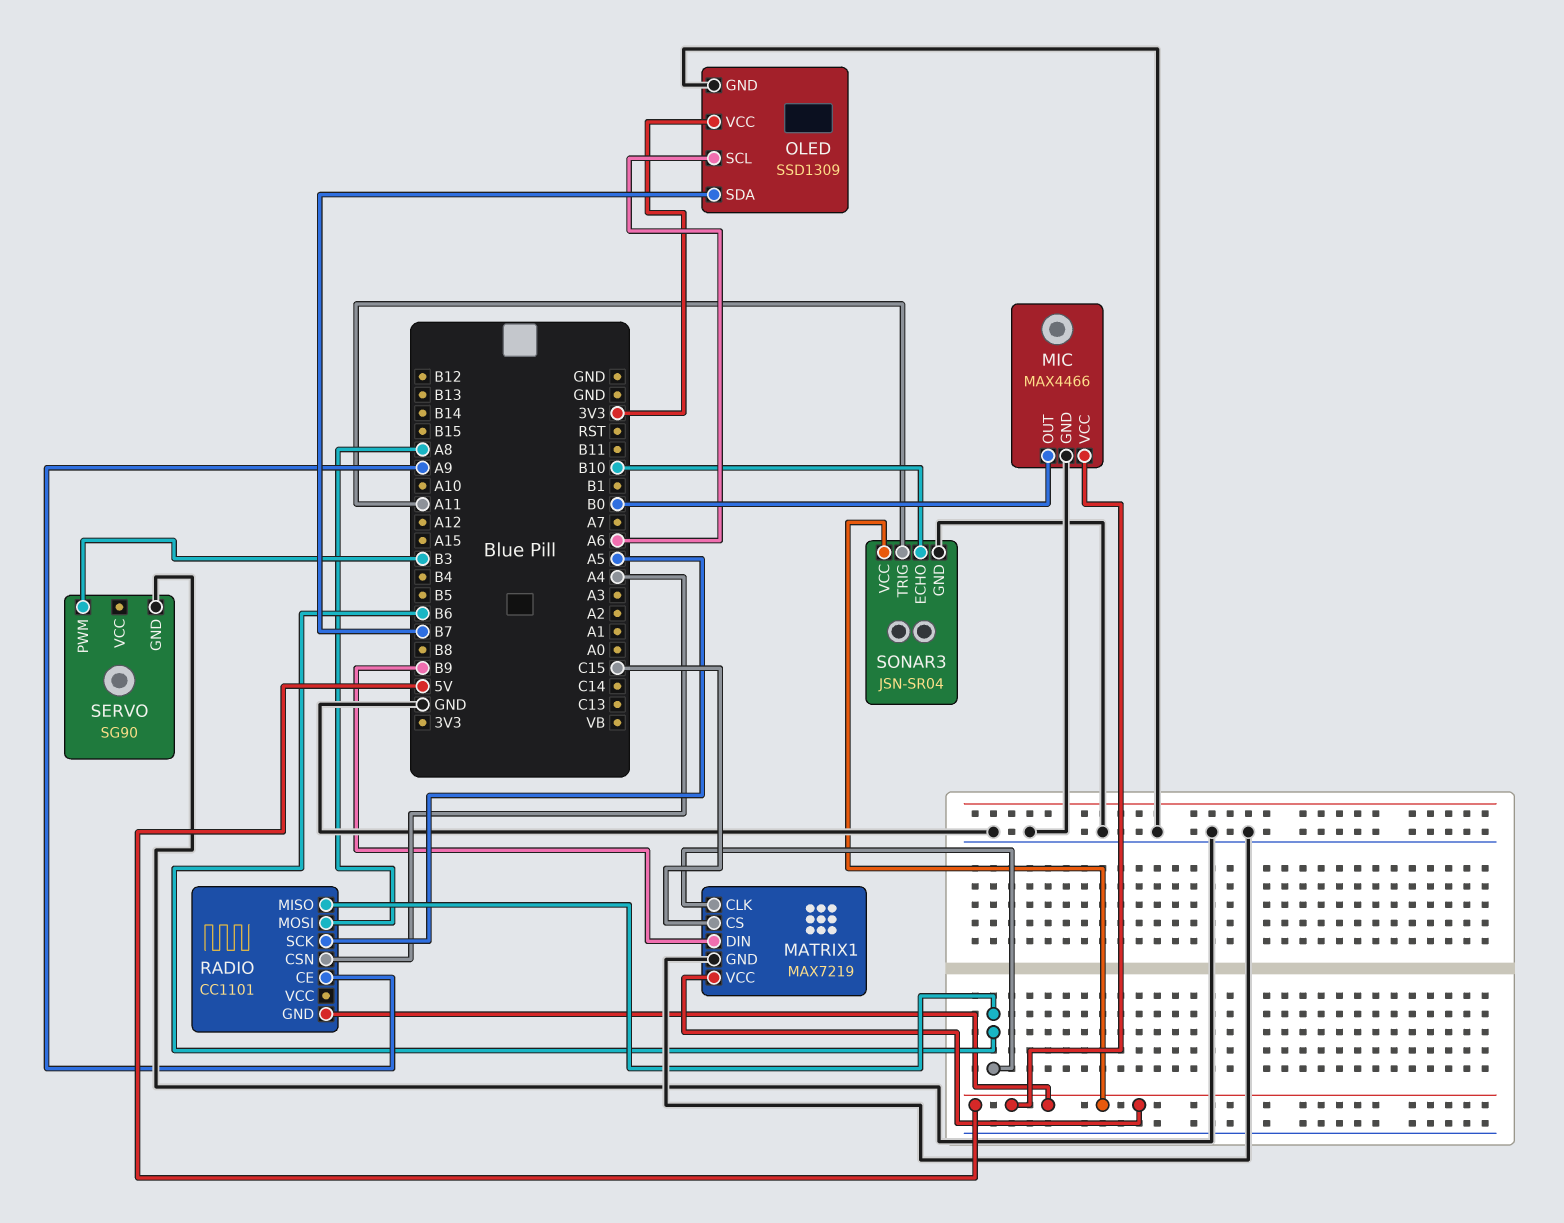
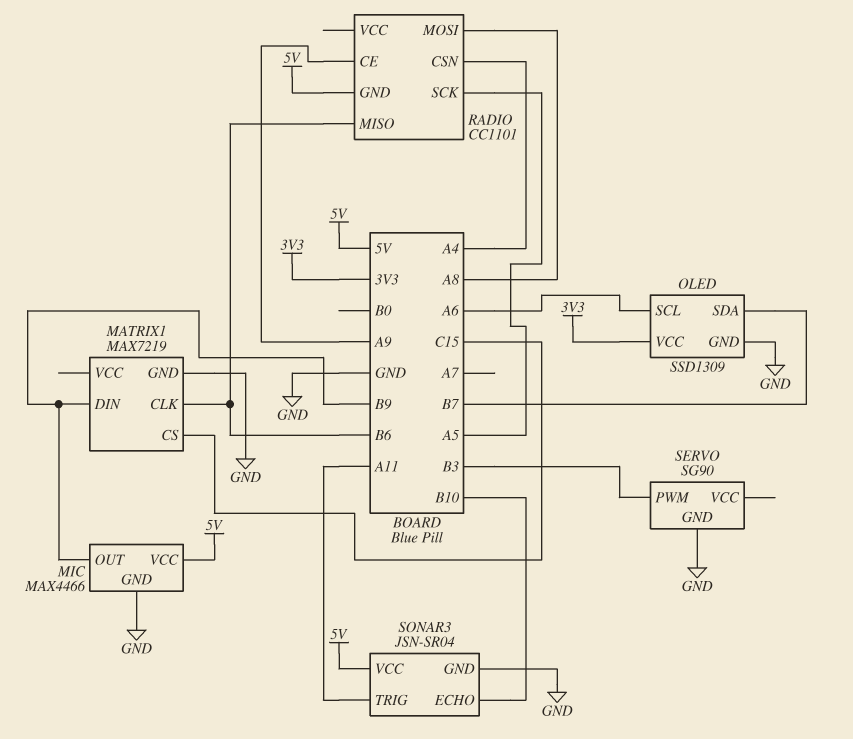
MATRIX1 pin VCC: 5V -> none
MIC pin OUT: B0 -> B9

